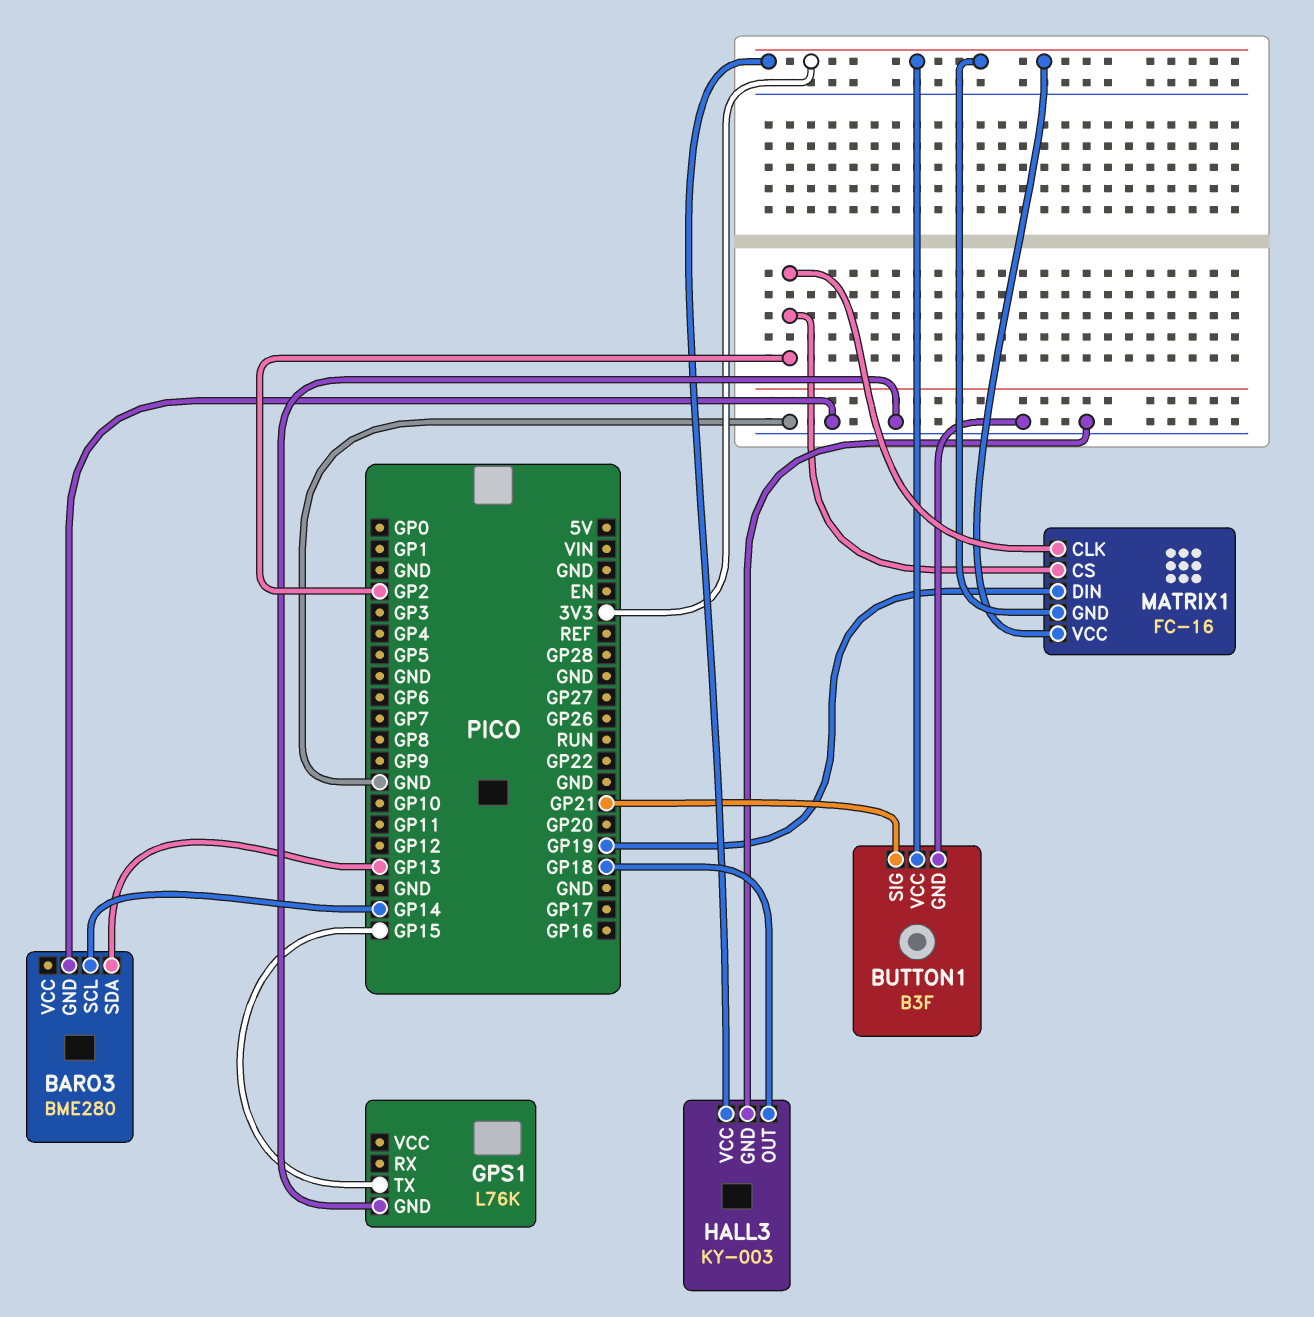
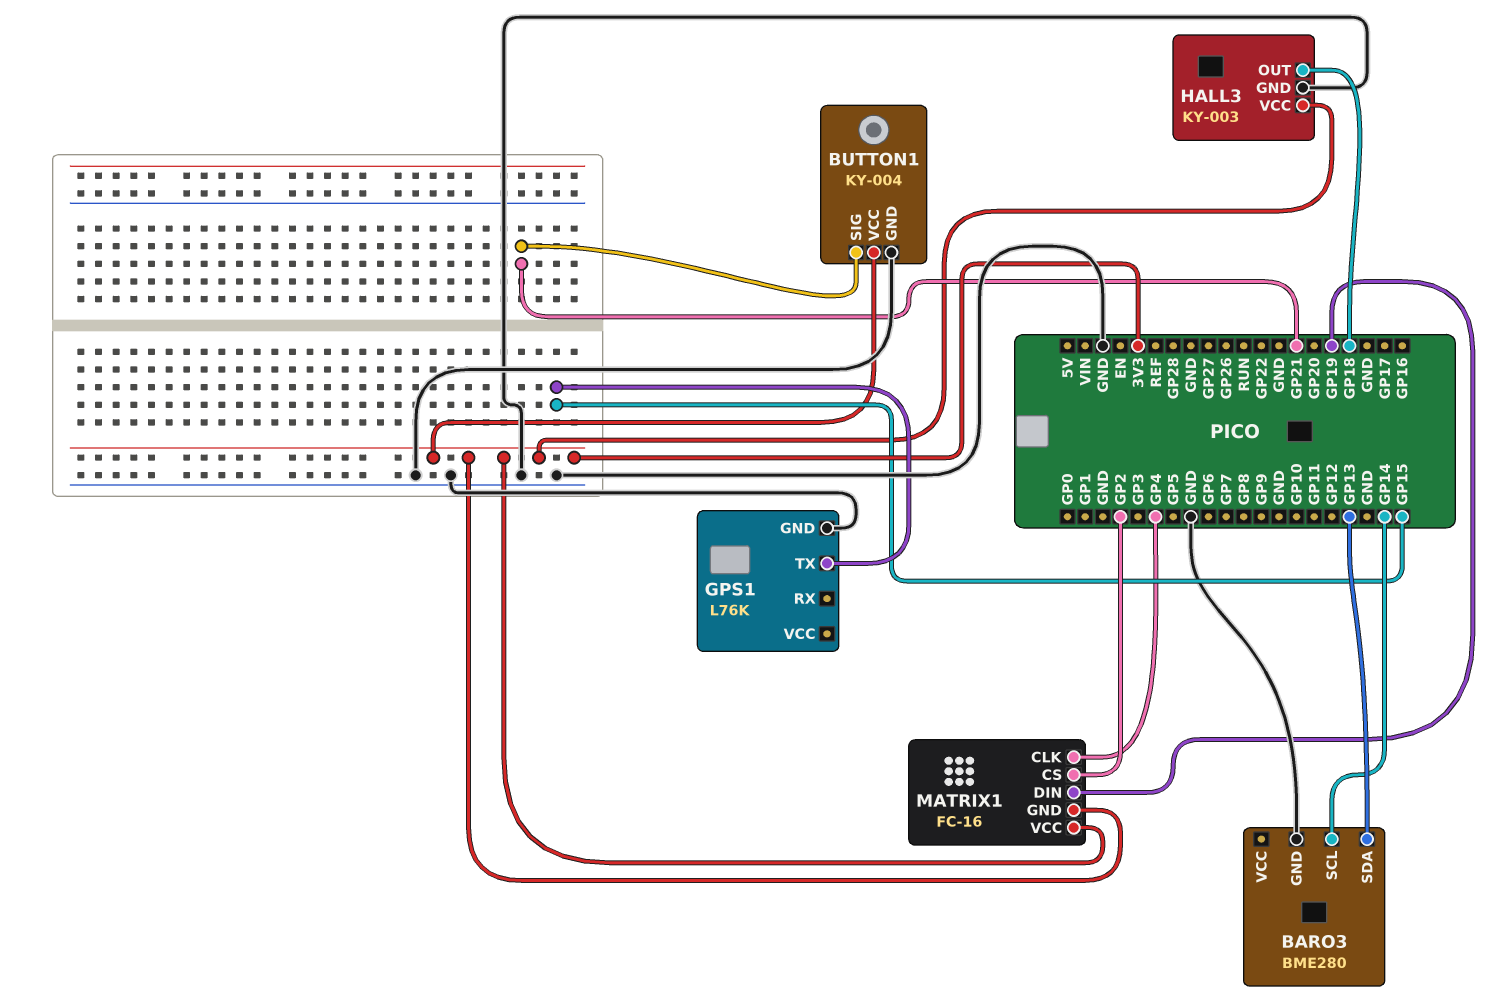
BUTTON1: B3F -> KY-004
MATRIX1 pin CLK: GP2 -> GP4

